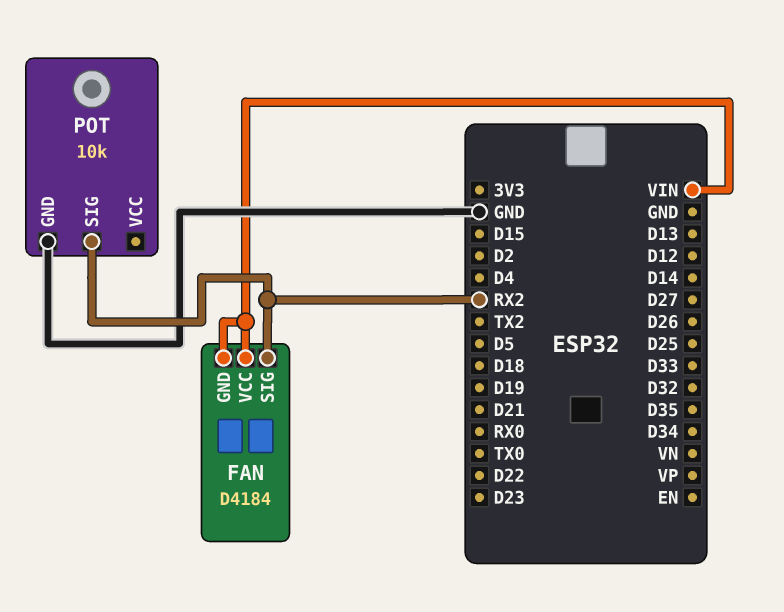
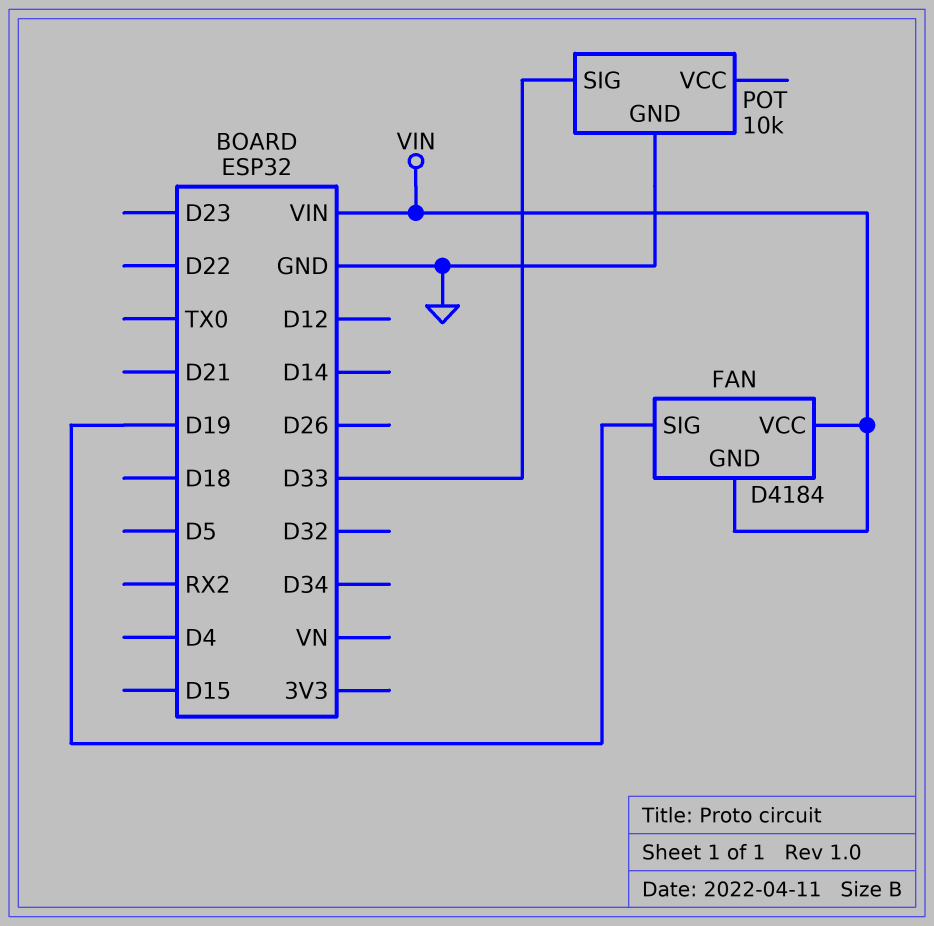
FAN pin SIG: RX2 -> D19
POT pin SIG: RX2 -> D33

